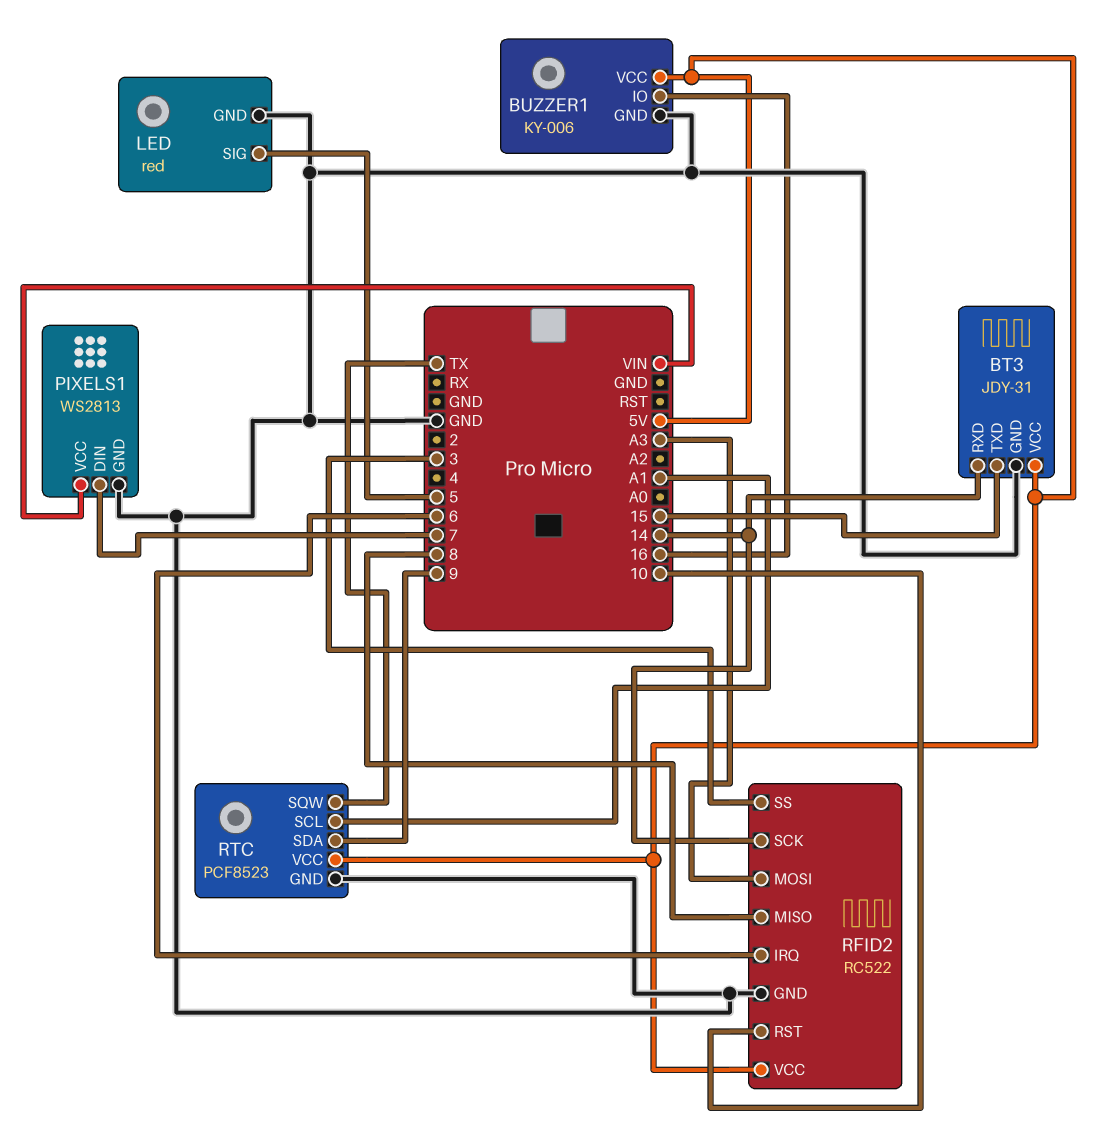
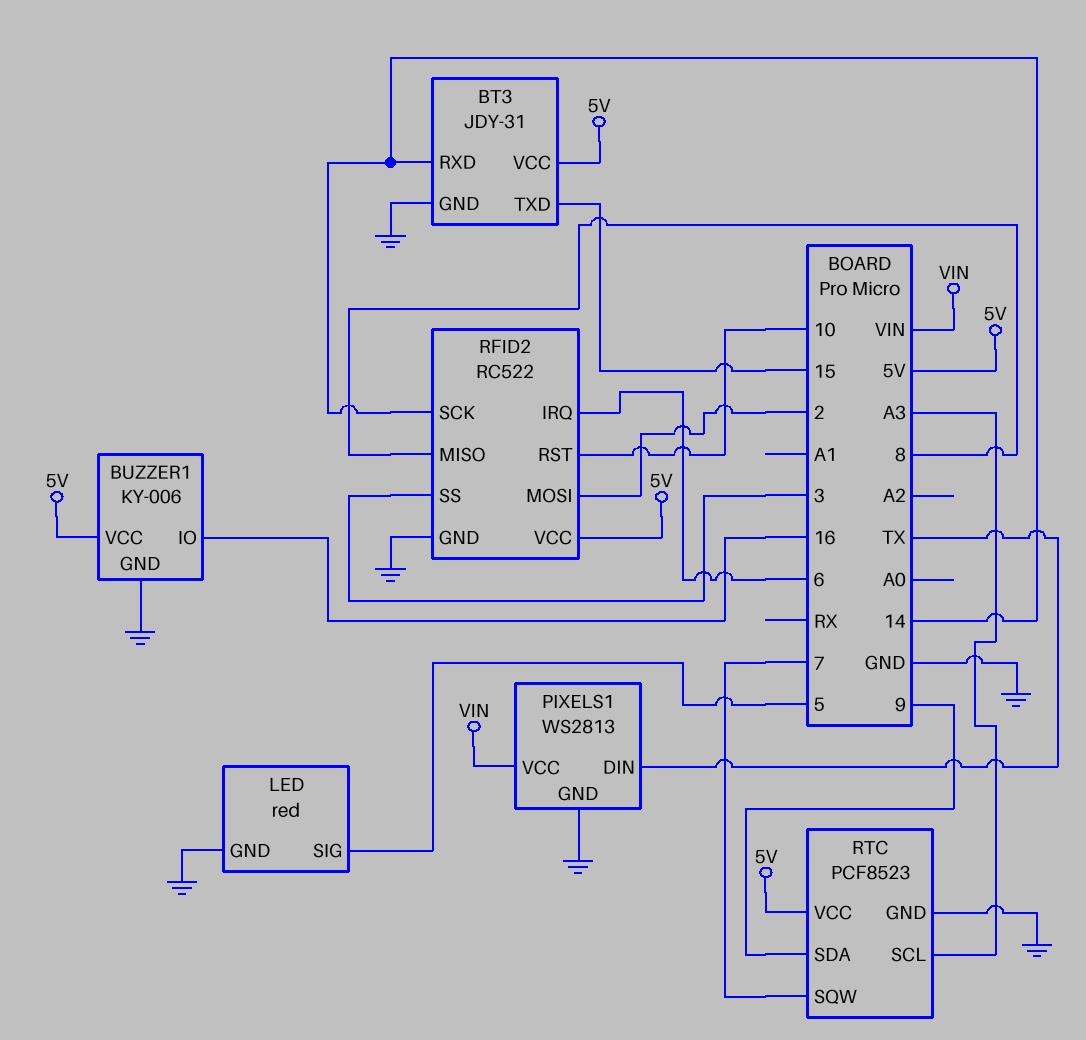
PIXELS1 pin DIN: 7 -> TX
RFID2 pin MOSI: A3 -> 2
RTC pin SCL: A1 -> A3
RTC pin SQW: TX -> 7

